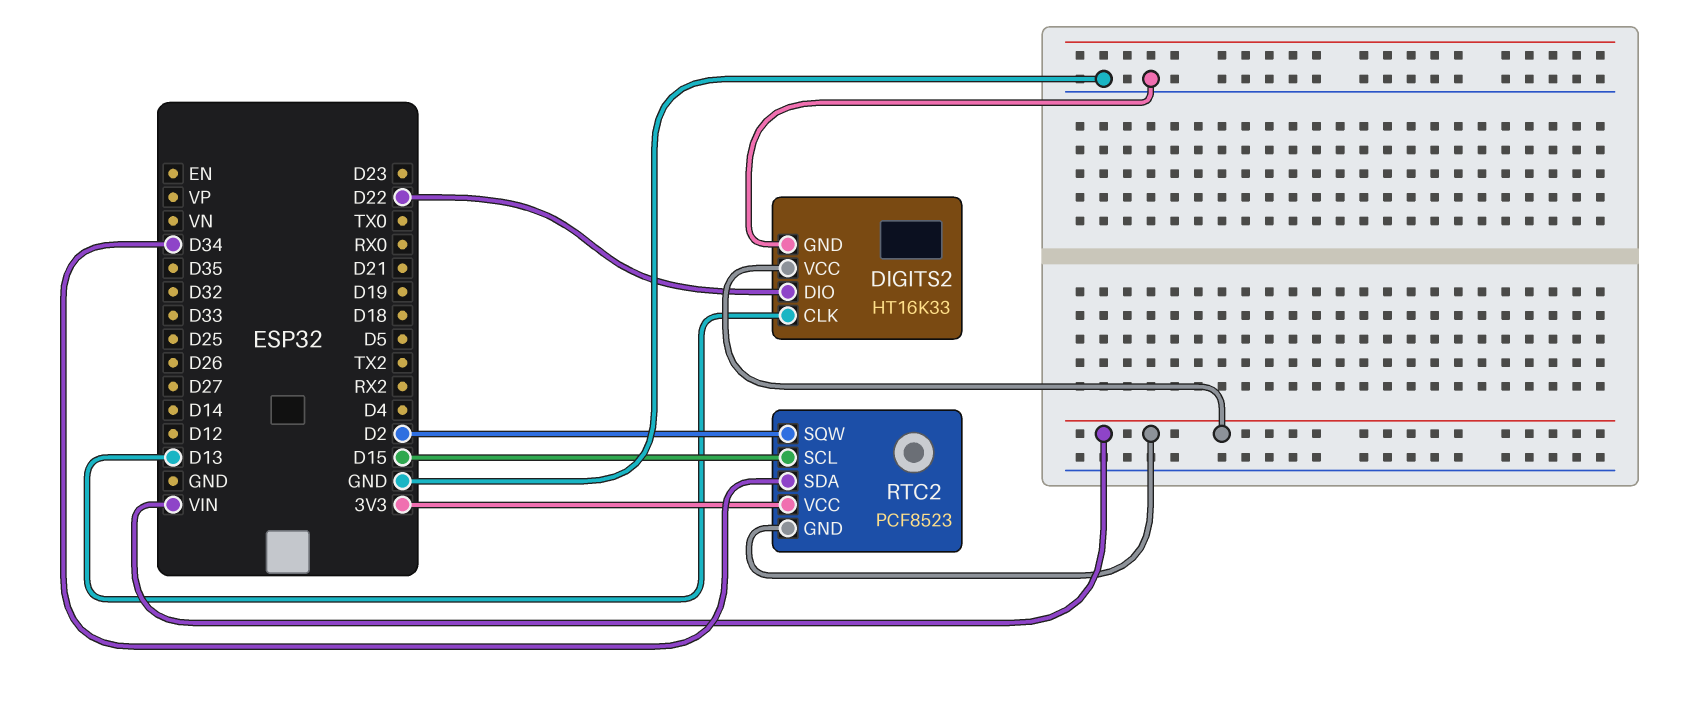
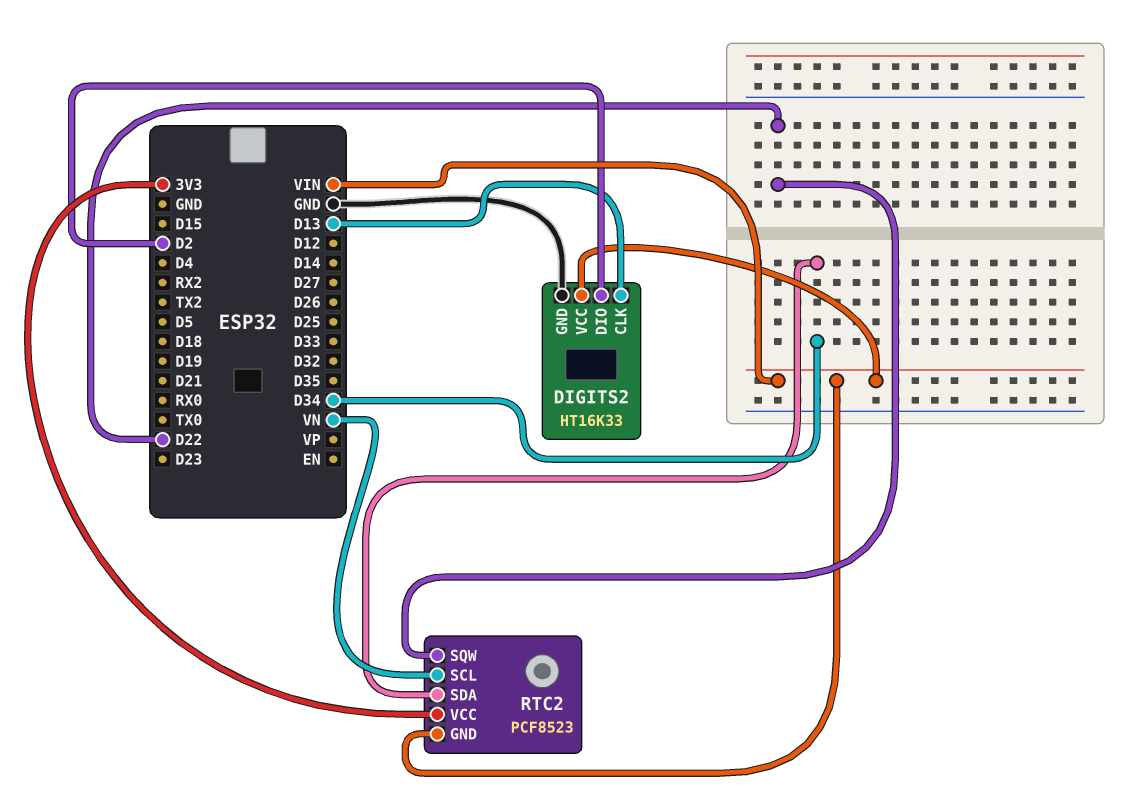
DIGITS2 pin DIO: D22 -> D2
RTC2 pin SCL: D15 -> VN
RTC2 pin SQW: D2 -> D22

